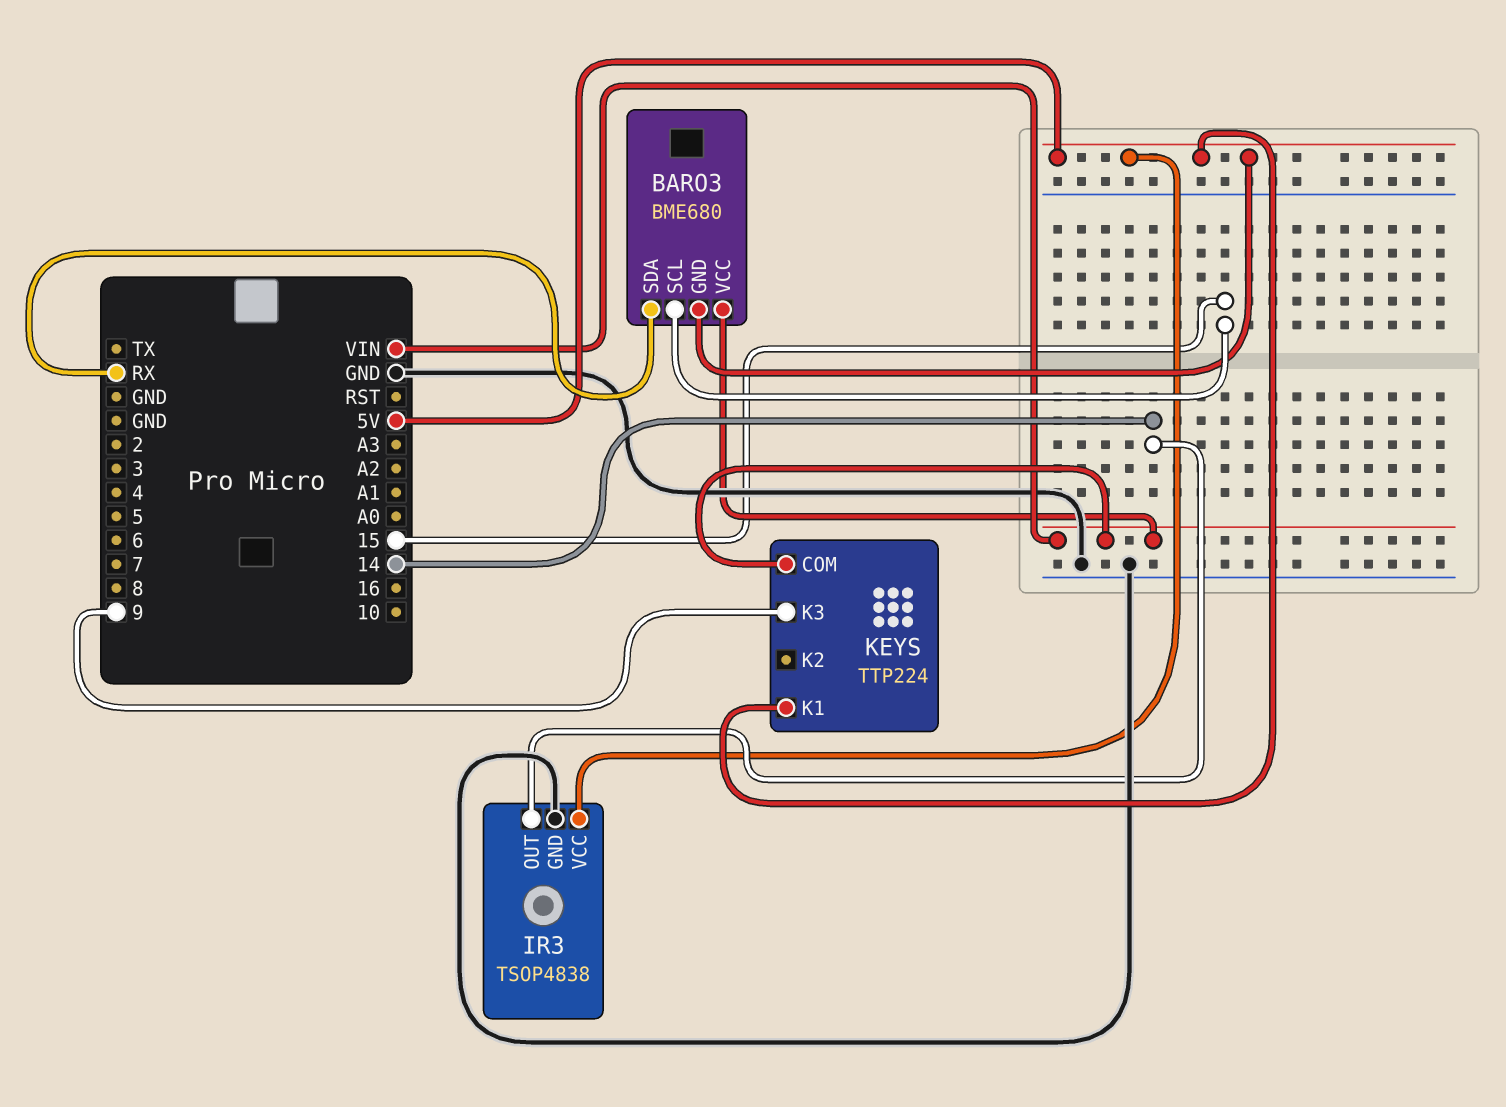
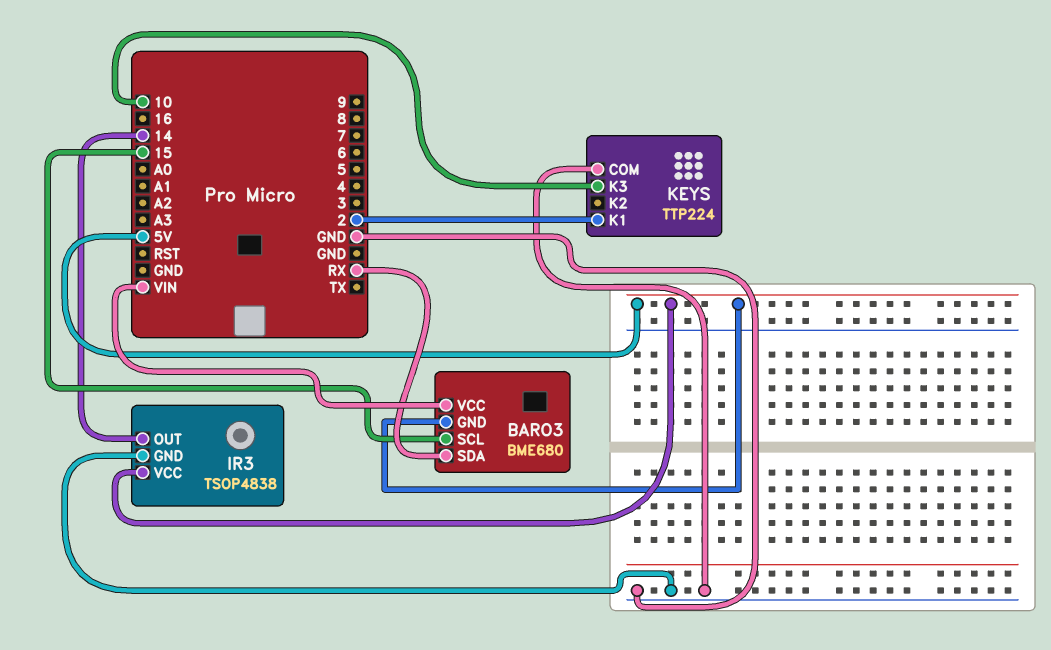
KEYS pin COM: VIN -> GND
KEYS pin K1: 5V -> 2
KEYS pin K3: 9 -> 10

